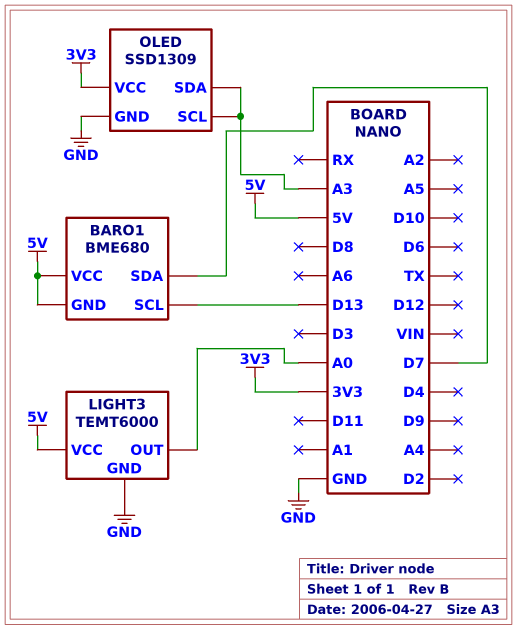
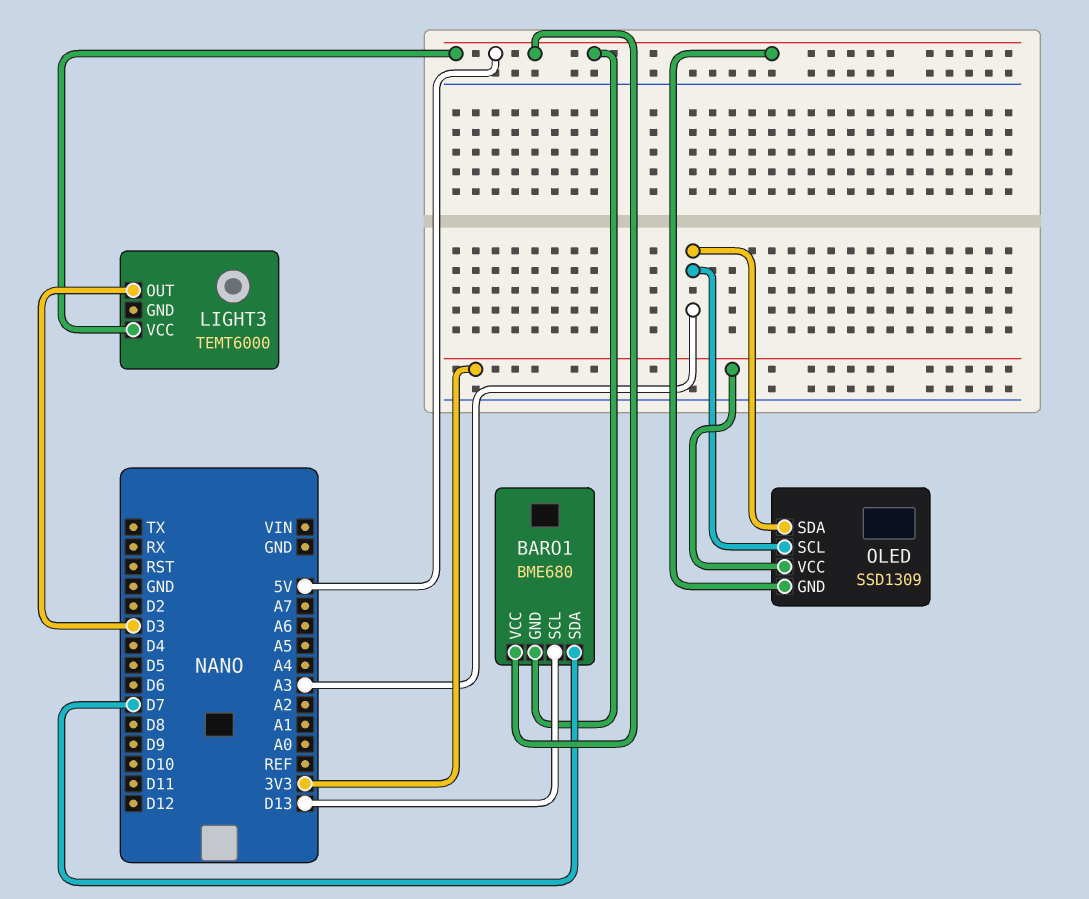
LIGHT3 pin GND: GND -> none
LIGHT3 pin OUT: A0 -> D3
OLED pin GND: GND -> 5V

